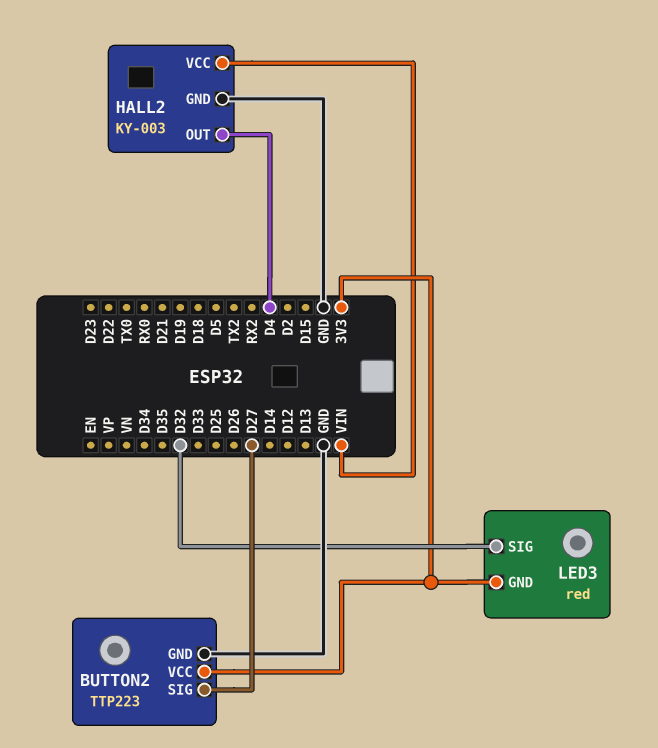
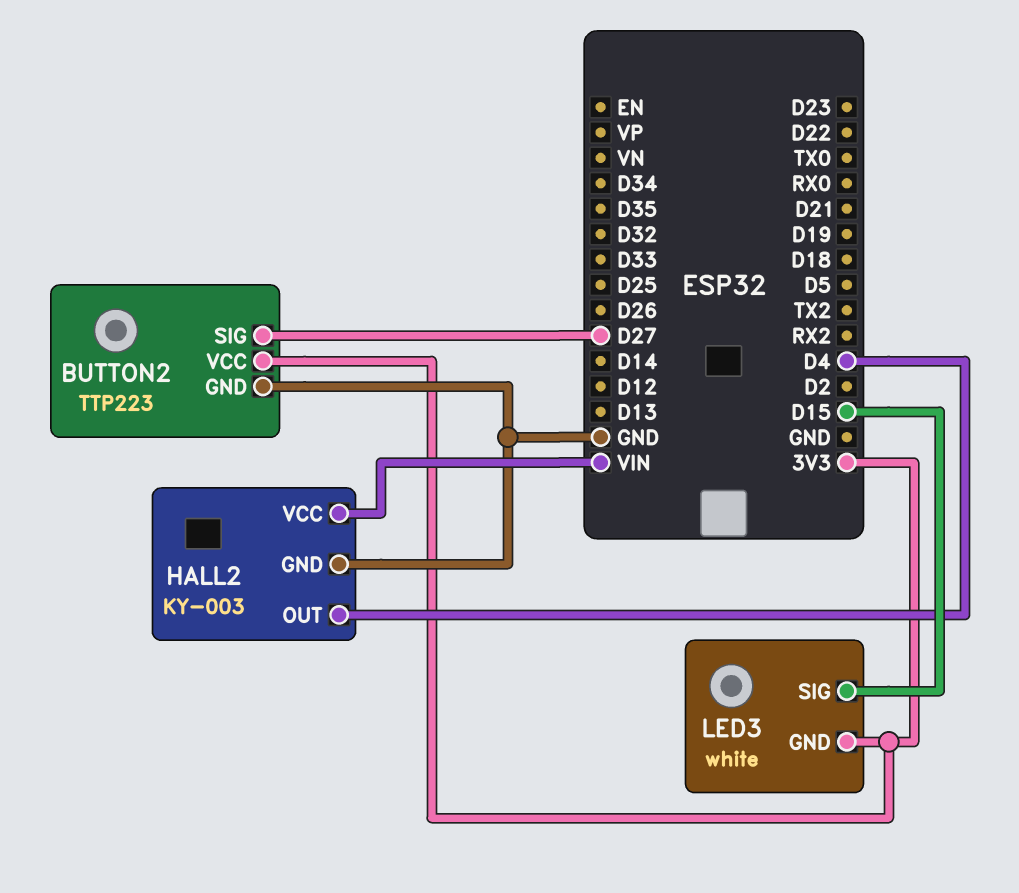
LED3: red -> white
LED3 pin SIG: D32 -> D15

